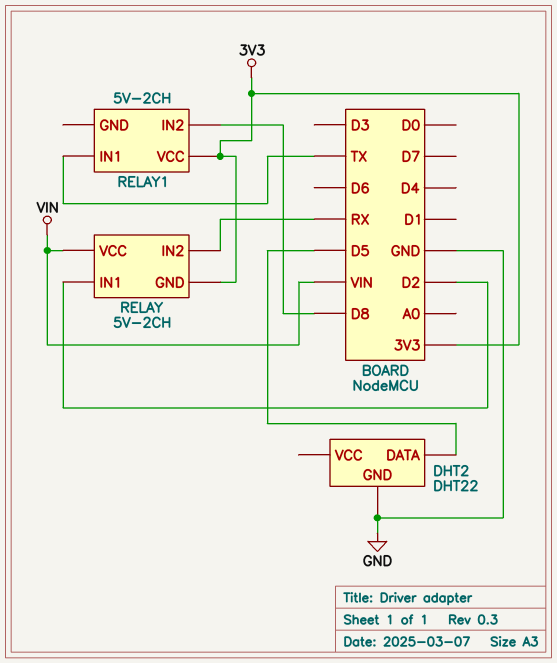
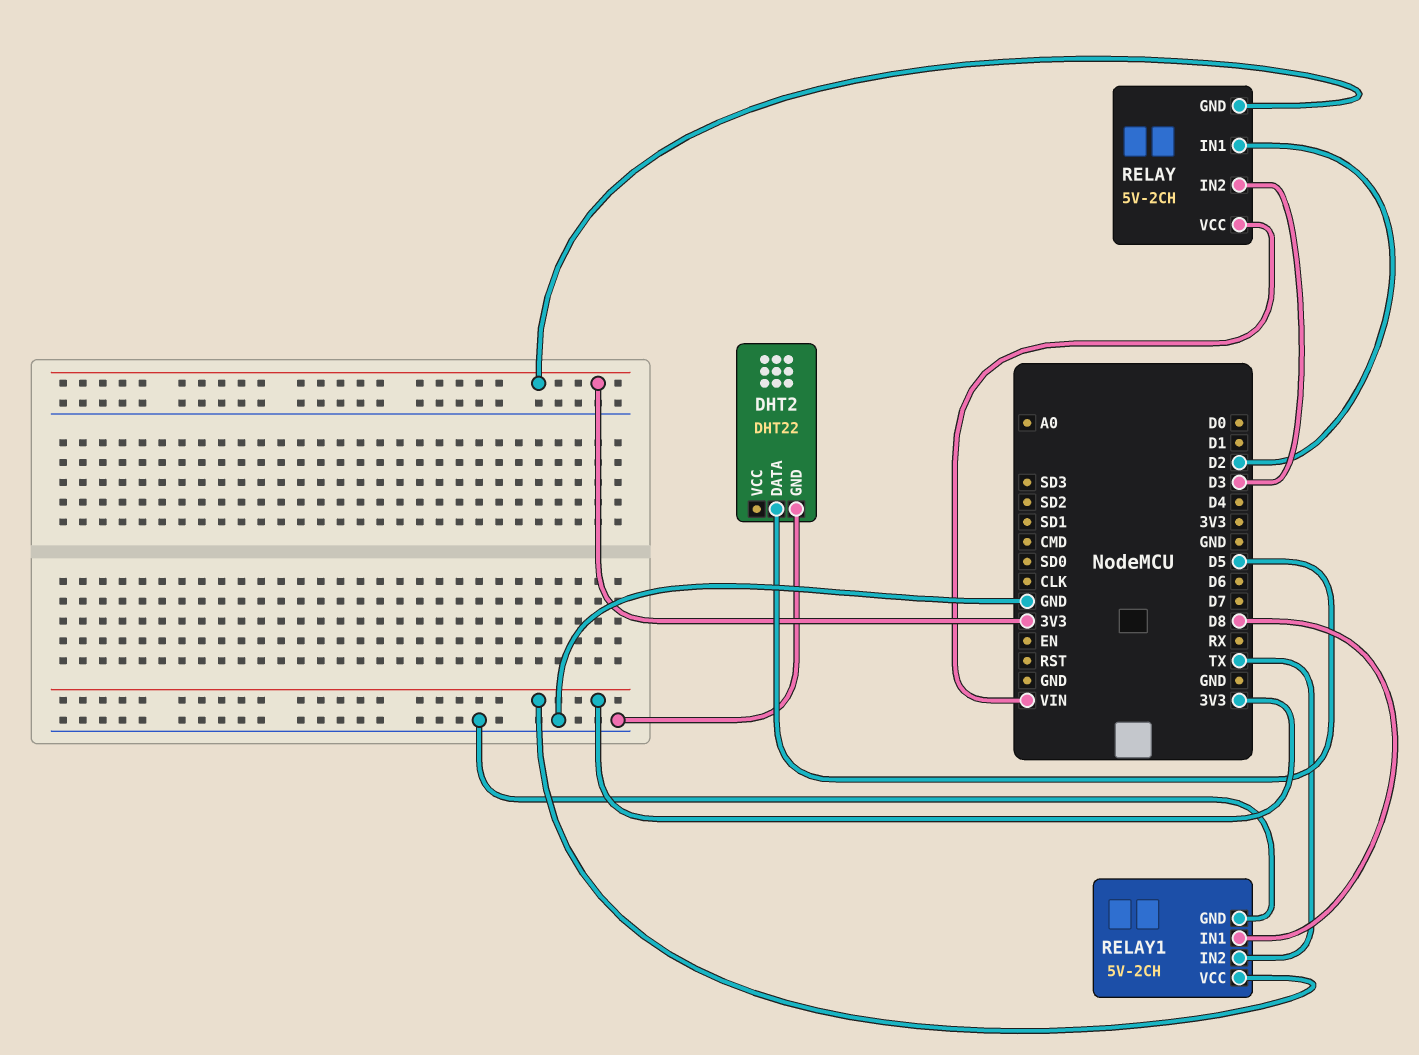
RELAY pin IN2: RX -> D3
RELAY1 pin GND: none -> GND
RELAY1 pin IN1: TX -> D8
RELAY1 pin IN2: D8 -> TX

